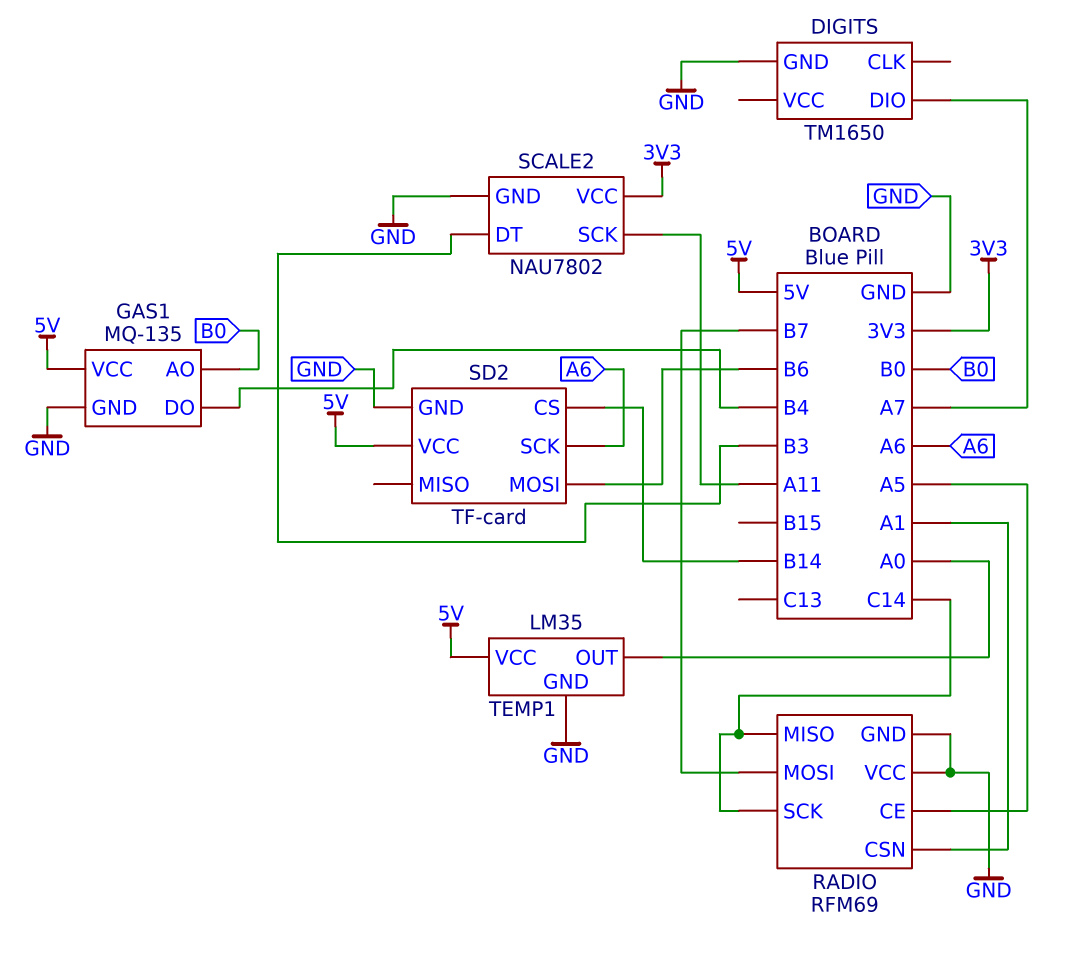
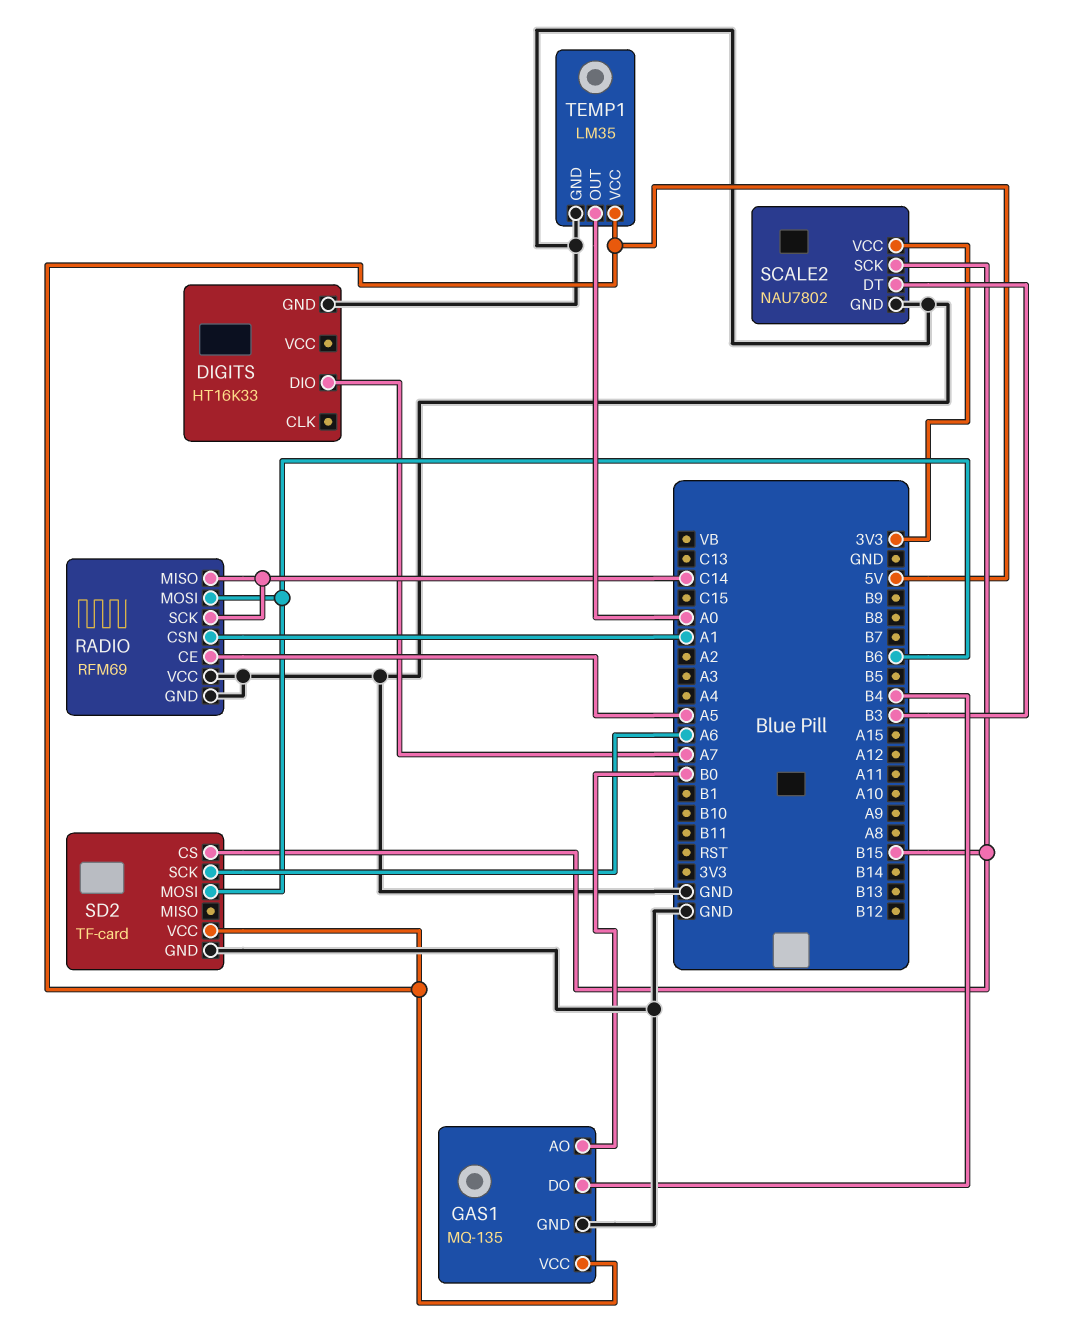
DIGITS: TM1650 -> HT16K33
RADIO pin MOSI: B7 -> B6
SCALE2 pin SCK: A11 -> B15
SD2 pin CS: B14 -> B15

